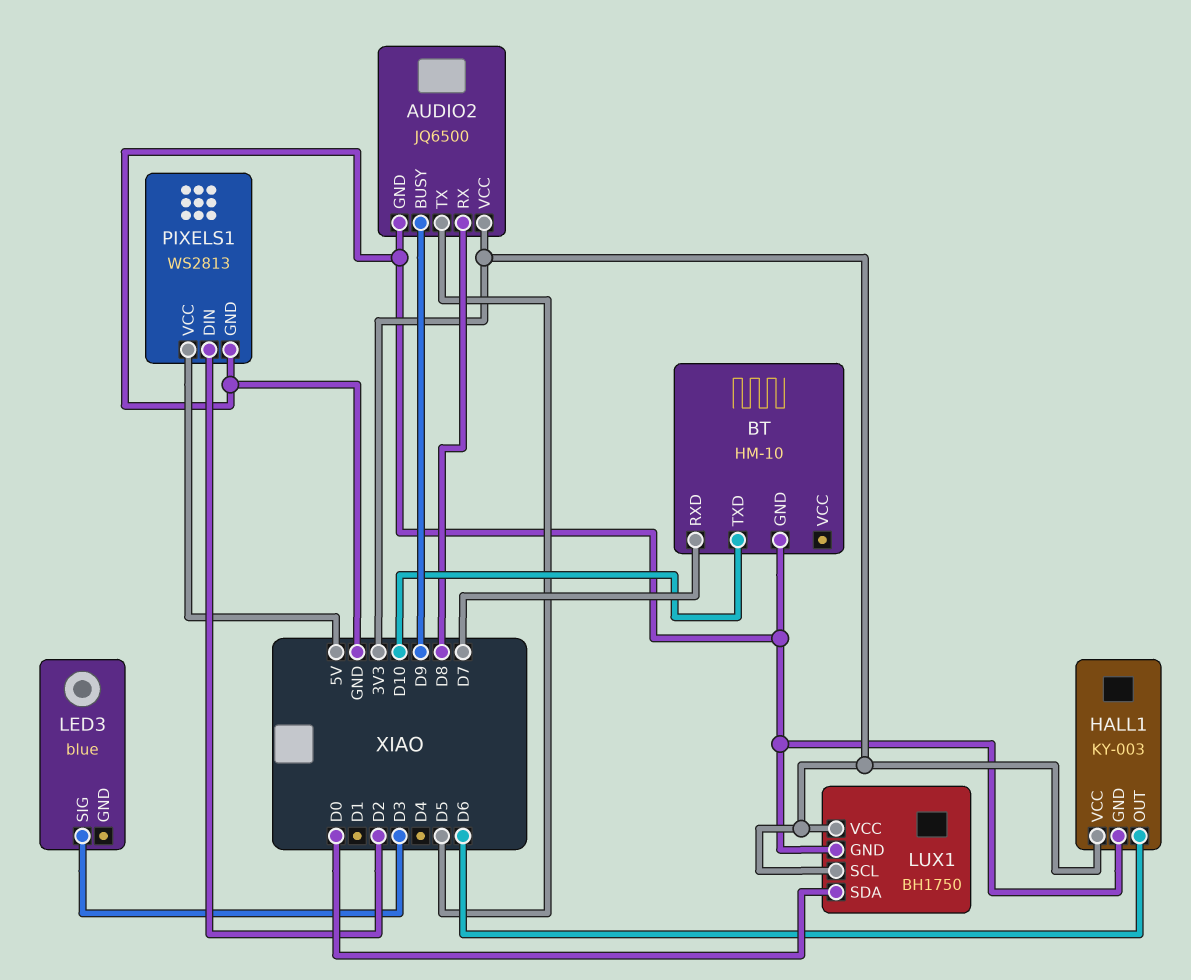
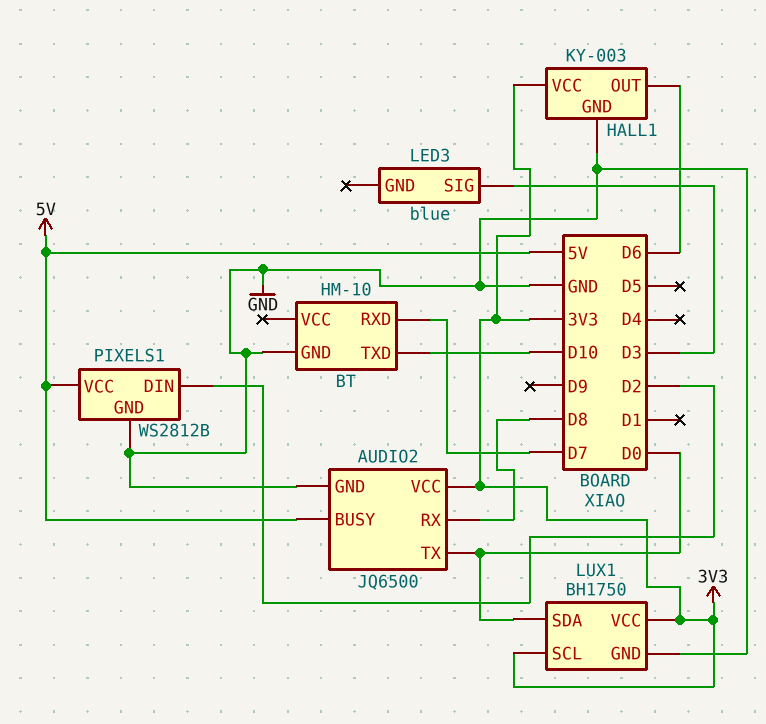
AUDIO2 pin BUSY: D9 -> 5V
AUDIO2 pin TX: D5 -> D0
PIXELS1: WS2813 -> WS2812B

